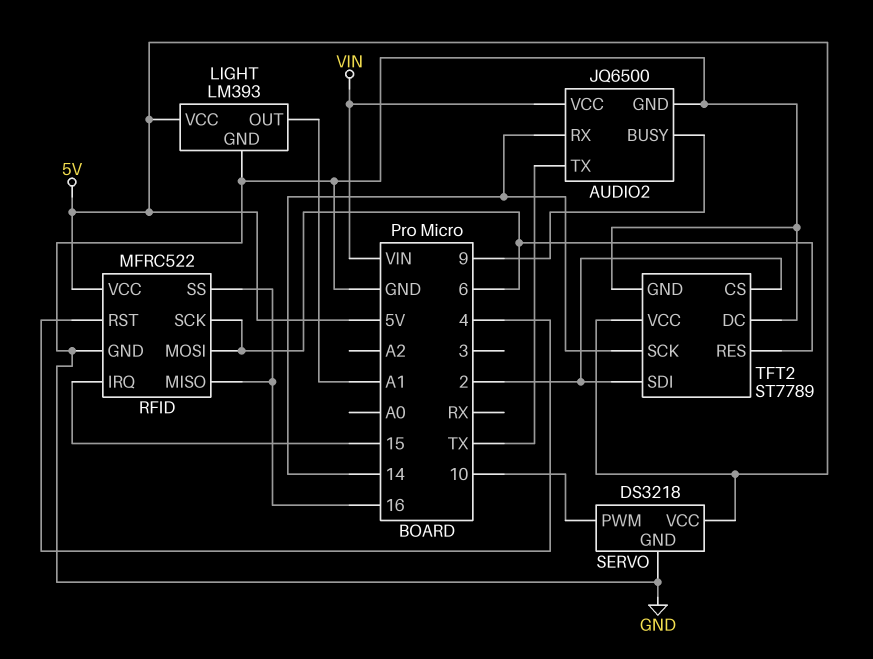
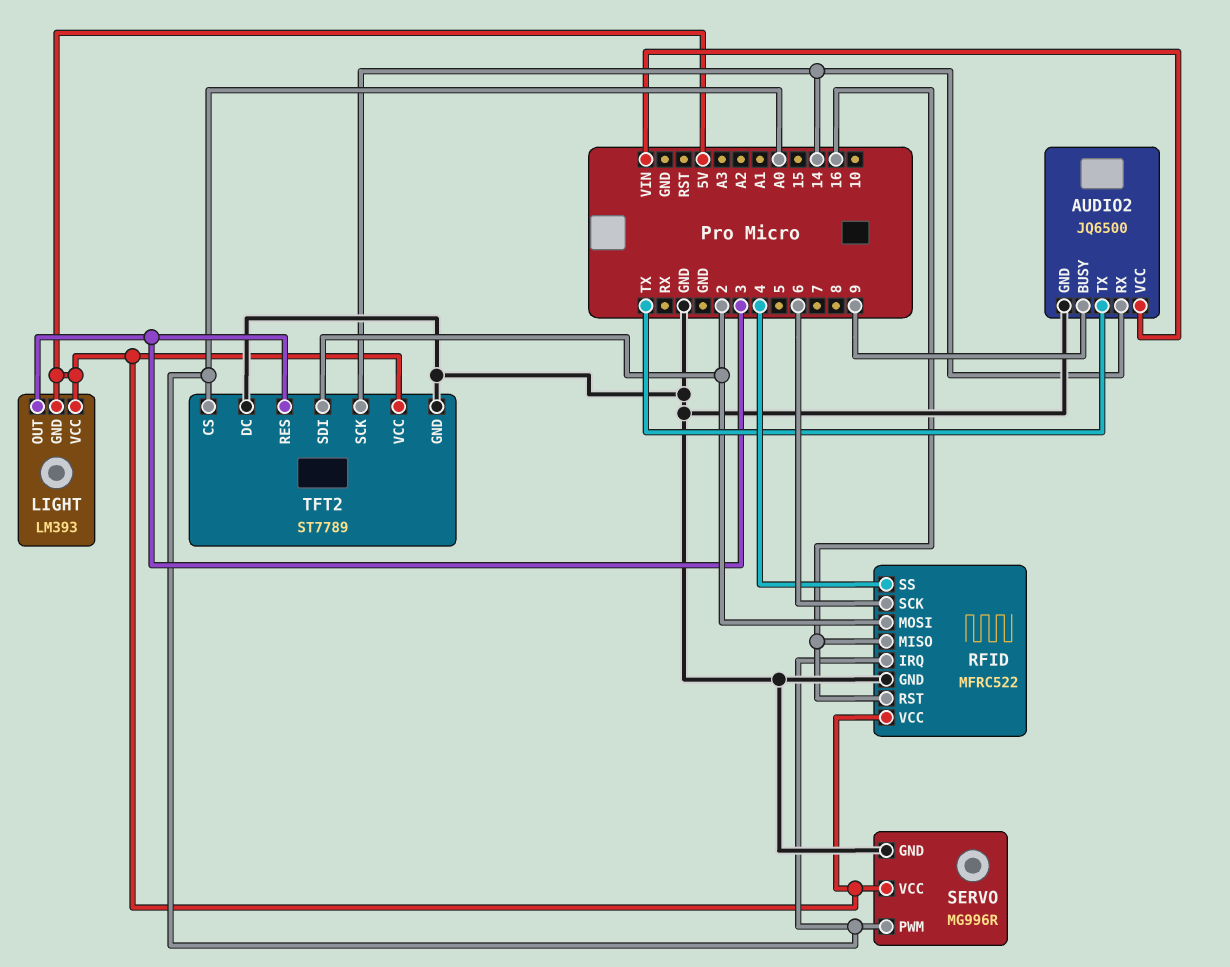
LIGHT pin GND: GND -> 5V
LIGHT pin OUT: A1 -> 3
RFID pin IRQ: 15 -> A0
RFID pin MOSI: 6 -> 2
RFID pin RST: 4 -> 16
RFID pin SS: 16 -> 4
SERVO: DS3218 -> MG996R
SERVO pin PWM: 10 -> A0
TFT2 pin CS: 2 -> A0
TFT2 pin RES: 6 -> 3

